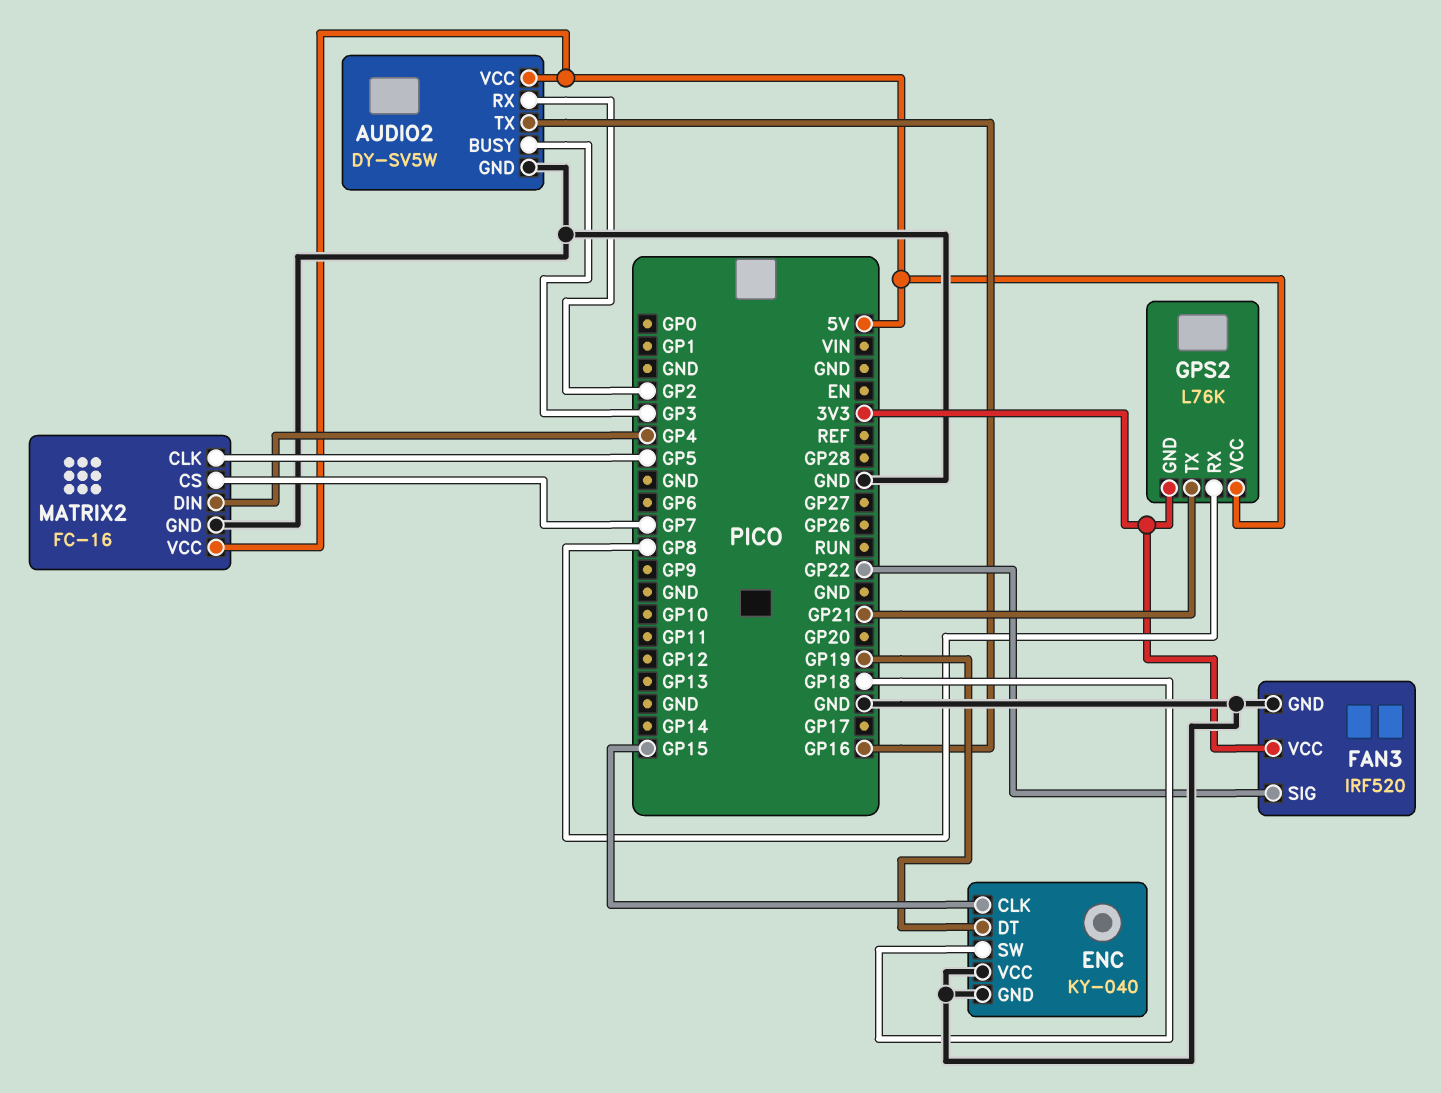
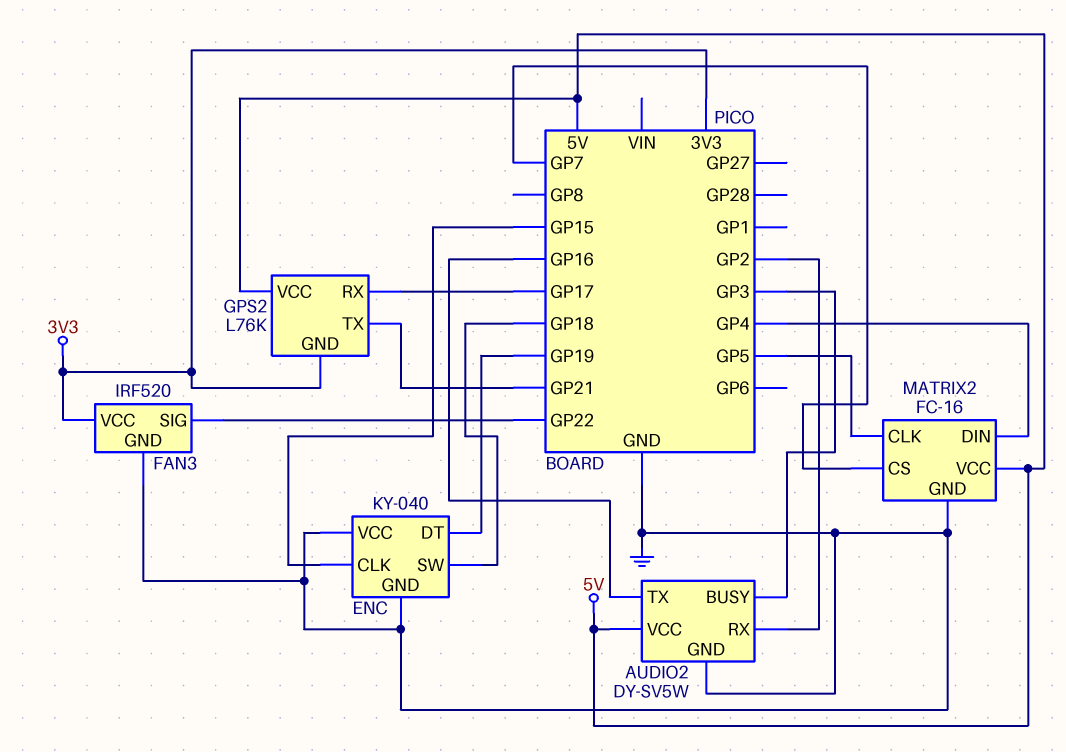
GPS2 pin RX: GP8 -> GP17

